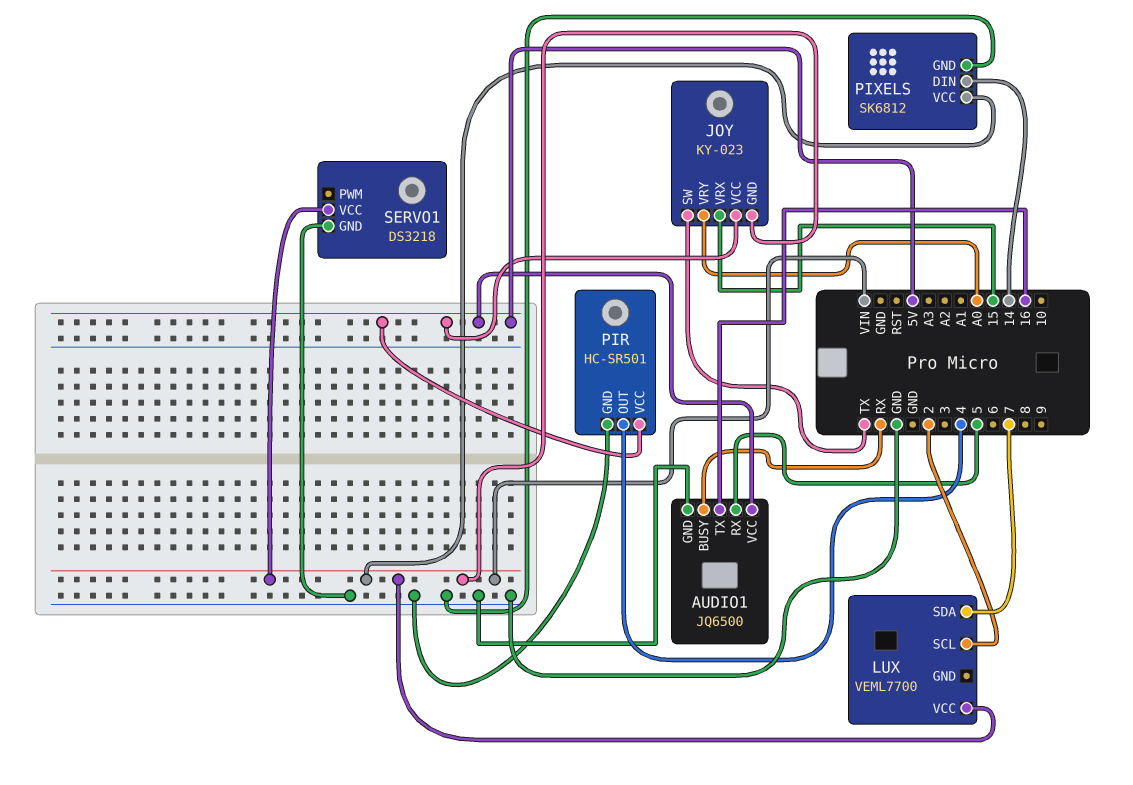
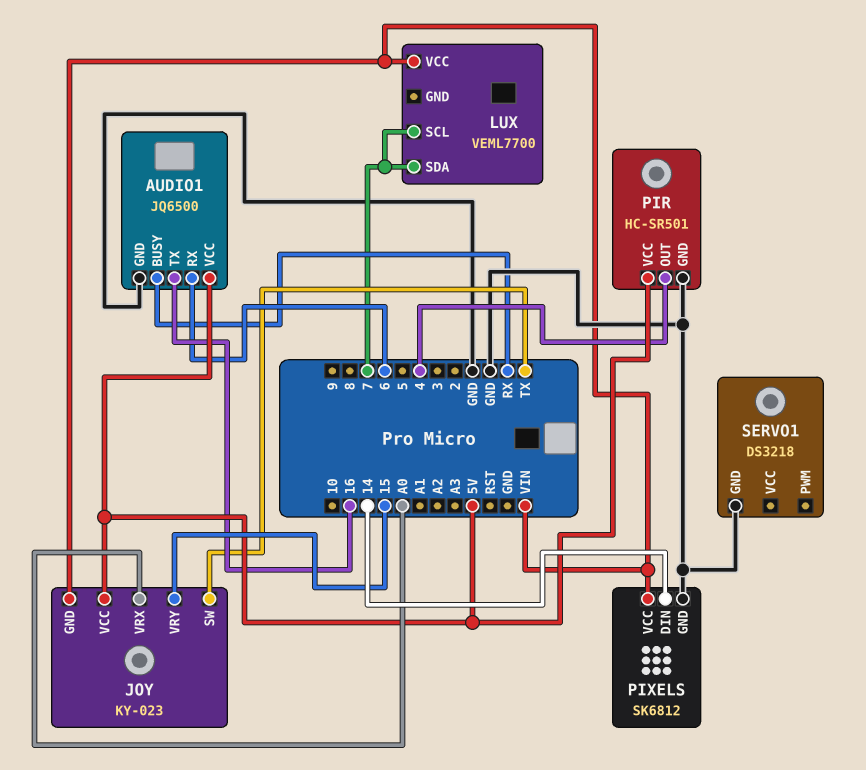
AUDIO1 pin RX: 5 -> 6
JOY pin VRX: 15 -> A0
JOY pin VRY: A0 -> 15
LUX pin SCL: 2 -> 7
SERVO1 pin VCC: VIN -> none

